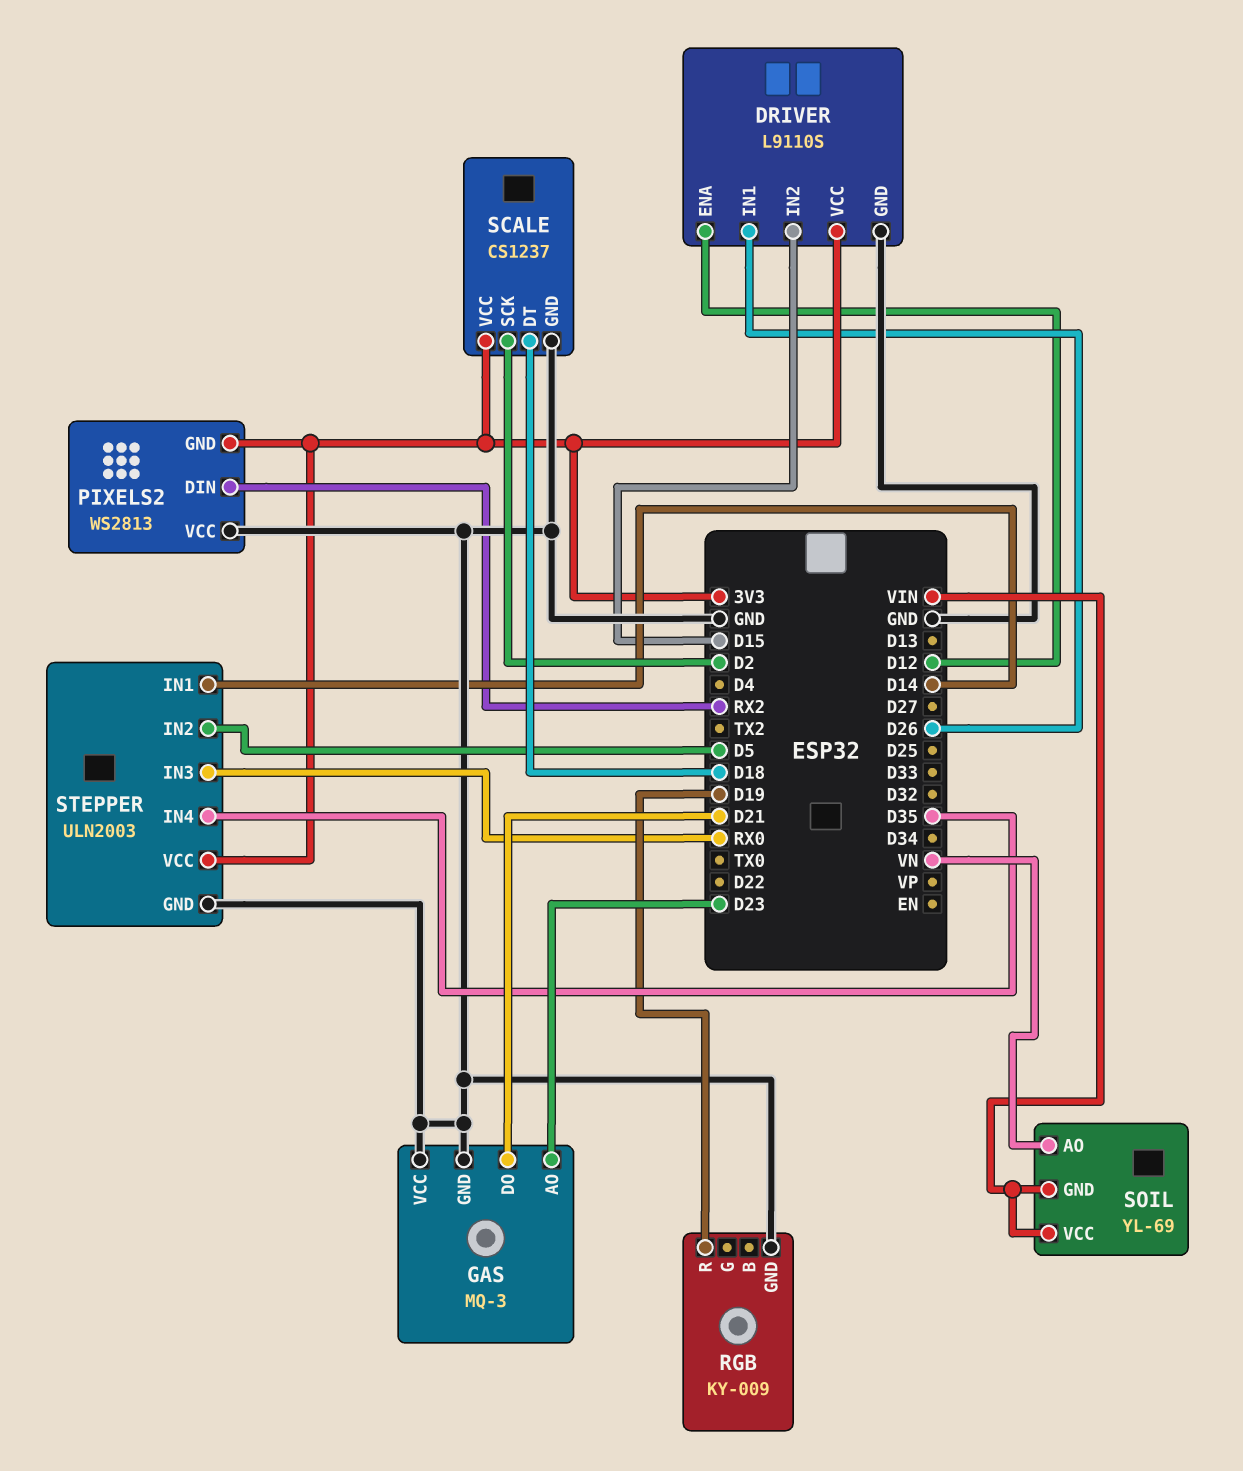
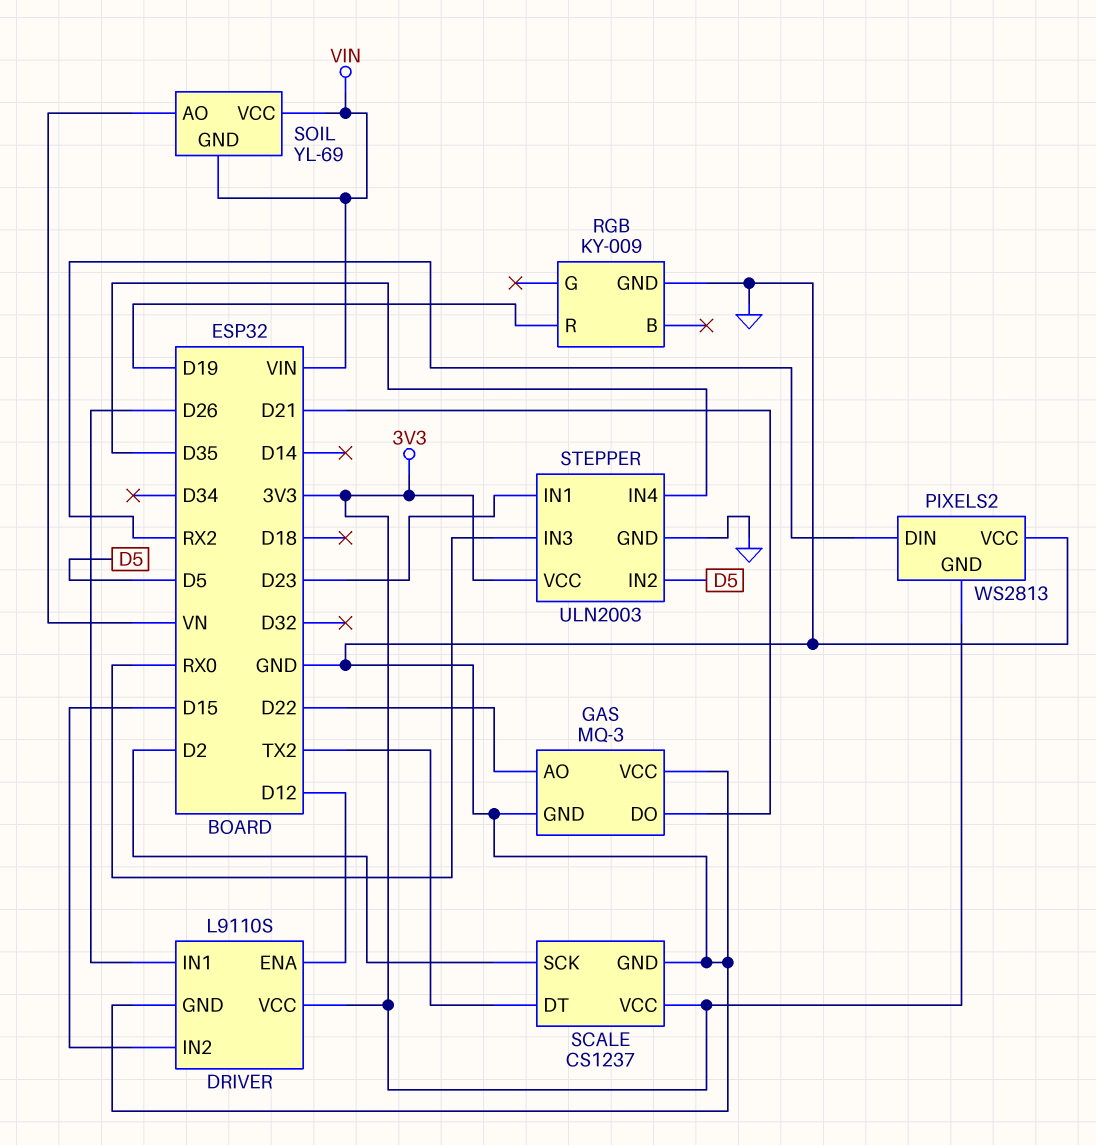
GAS pin AO: D23 -> D22
SCALE pin DT: D18 -> TX2
STEPPER pin IN1: D14 -> D23

